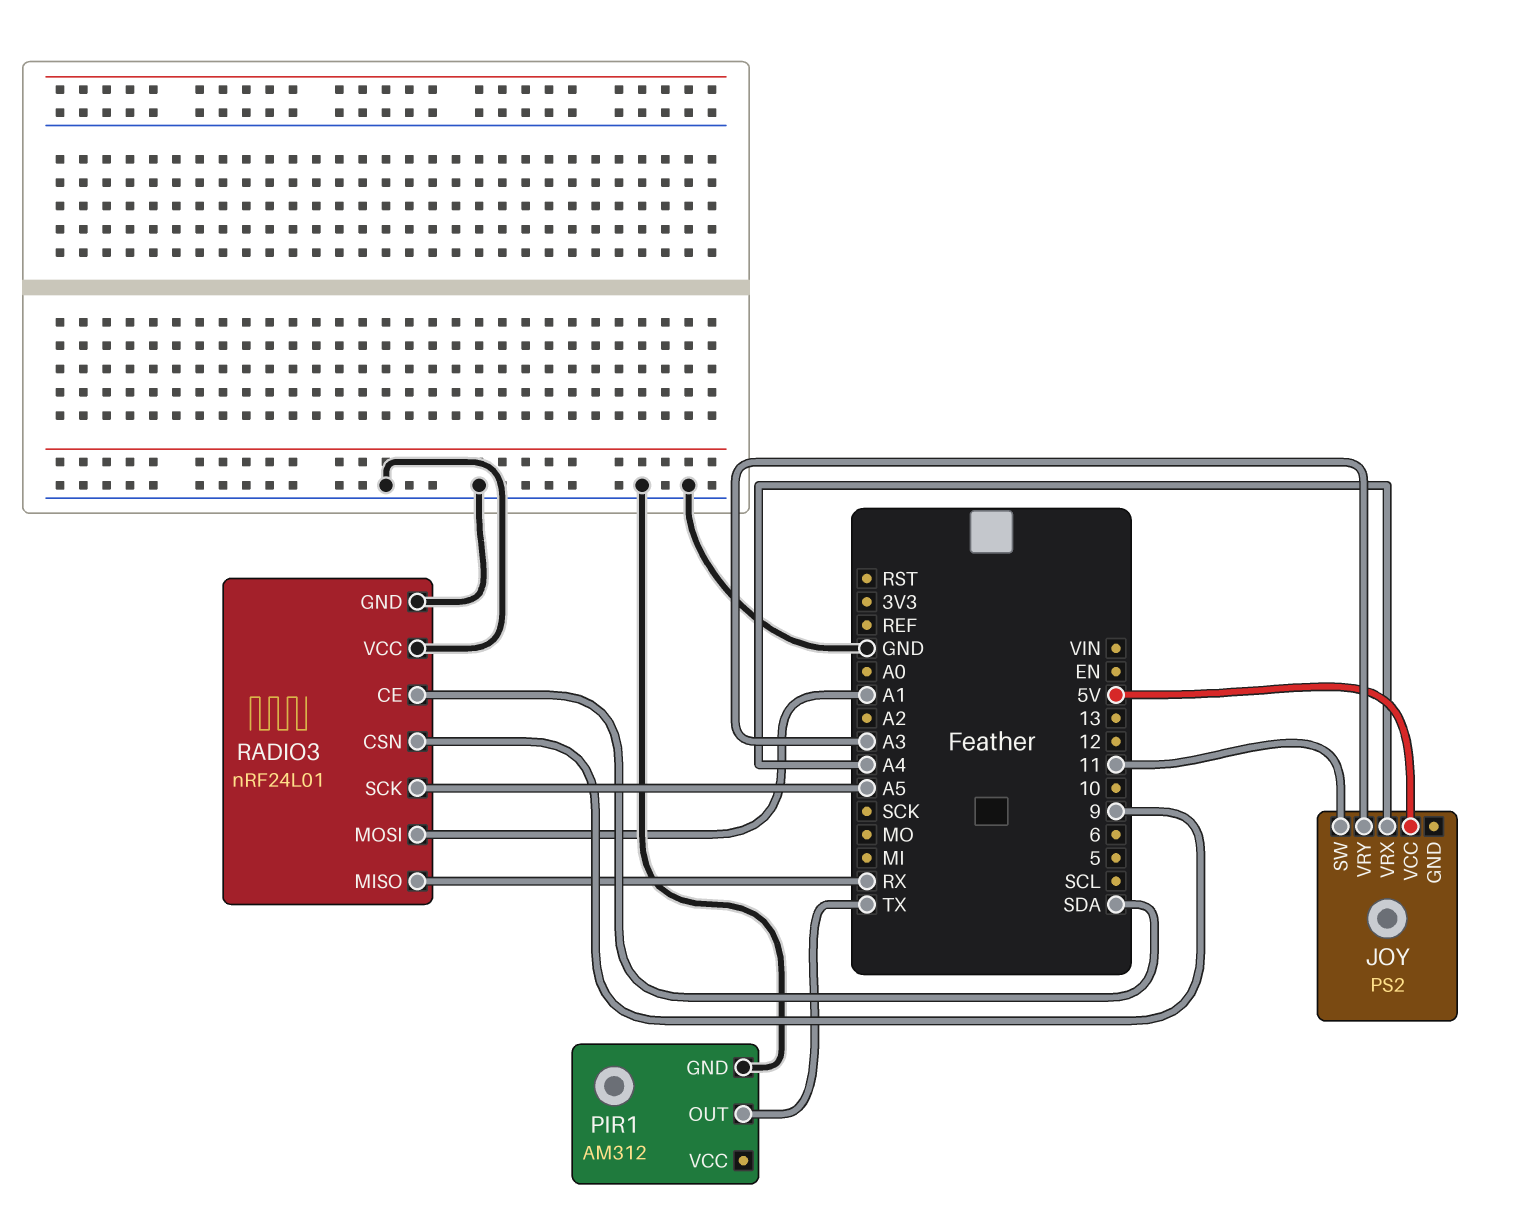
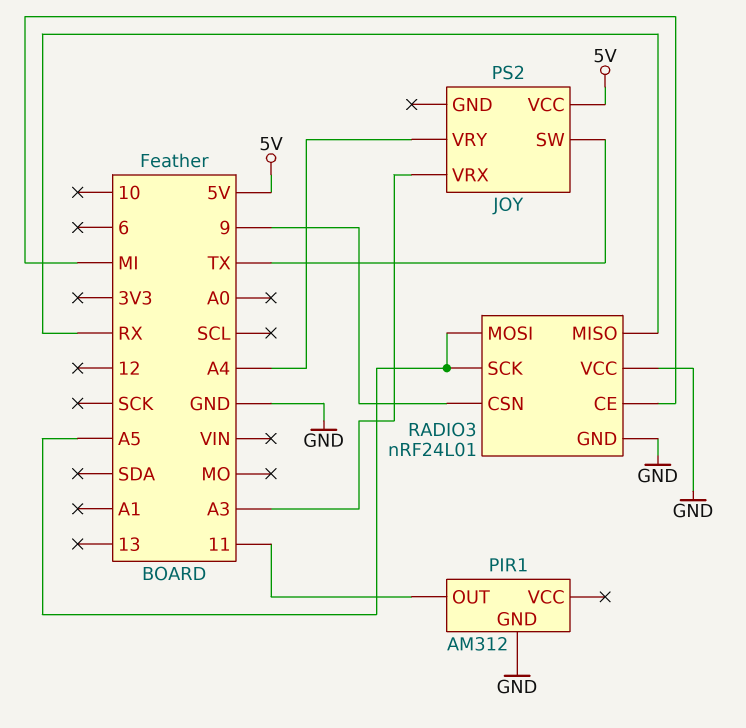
JOY pin SW: 11 -> TX
JOY pin VRX: A4 -> A3
JOY pin VRY: A3 -> A4
PIR1 pin OUT: TX -> 11
RADIO3 pin CE: SDA -> MI
RADIO3 pin MOSI: A1 -> A5

